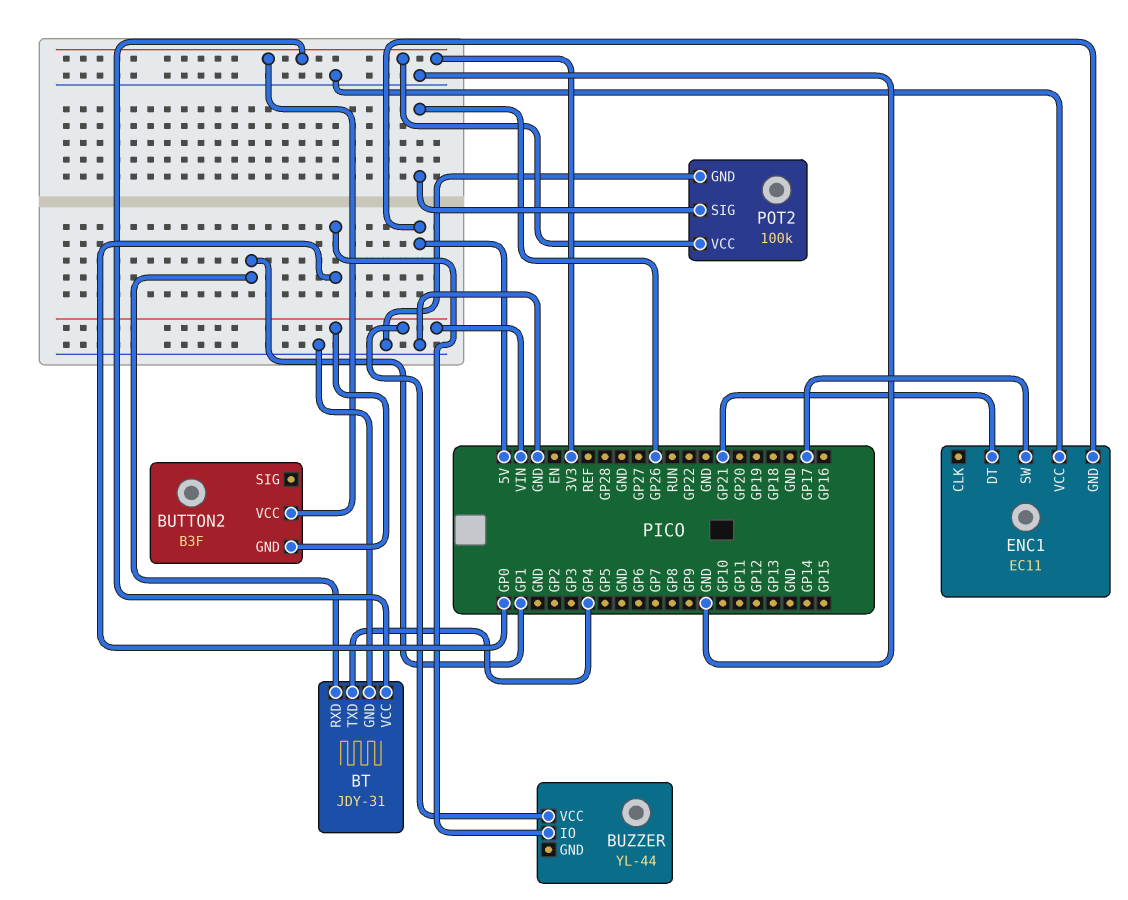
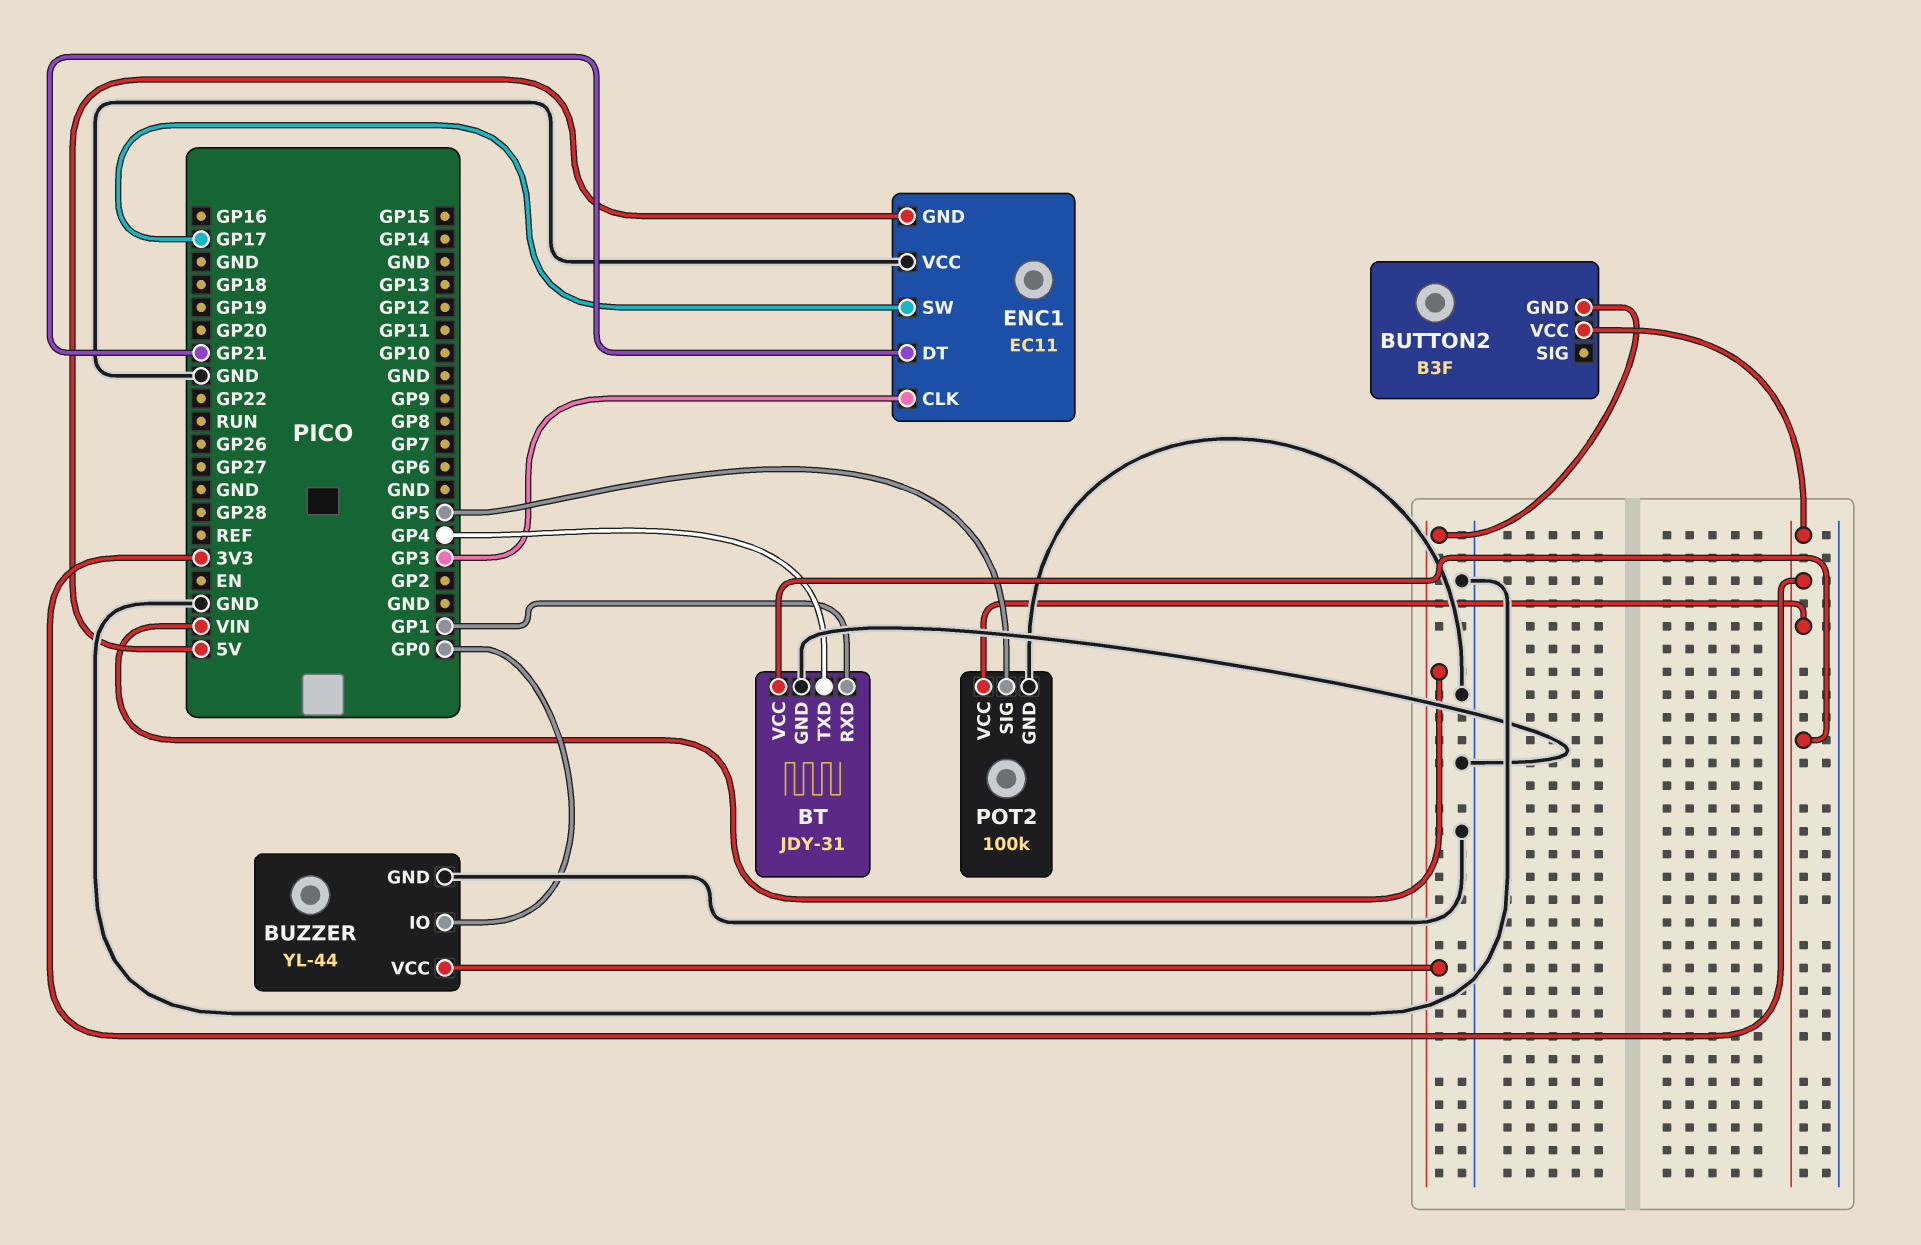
BUZZER pin GND: none -> GND
ENC1 pin CLK: none -> GP3
POT2 pin SIG: GP26 -> GP5

